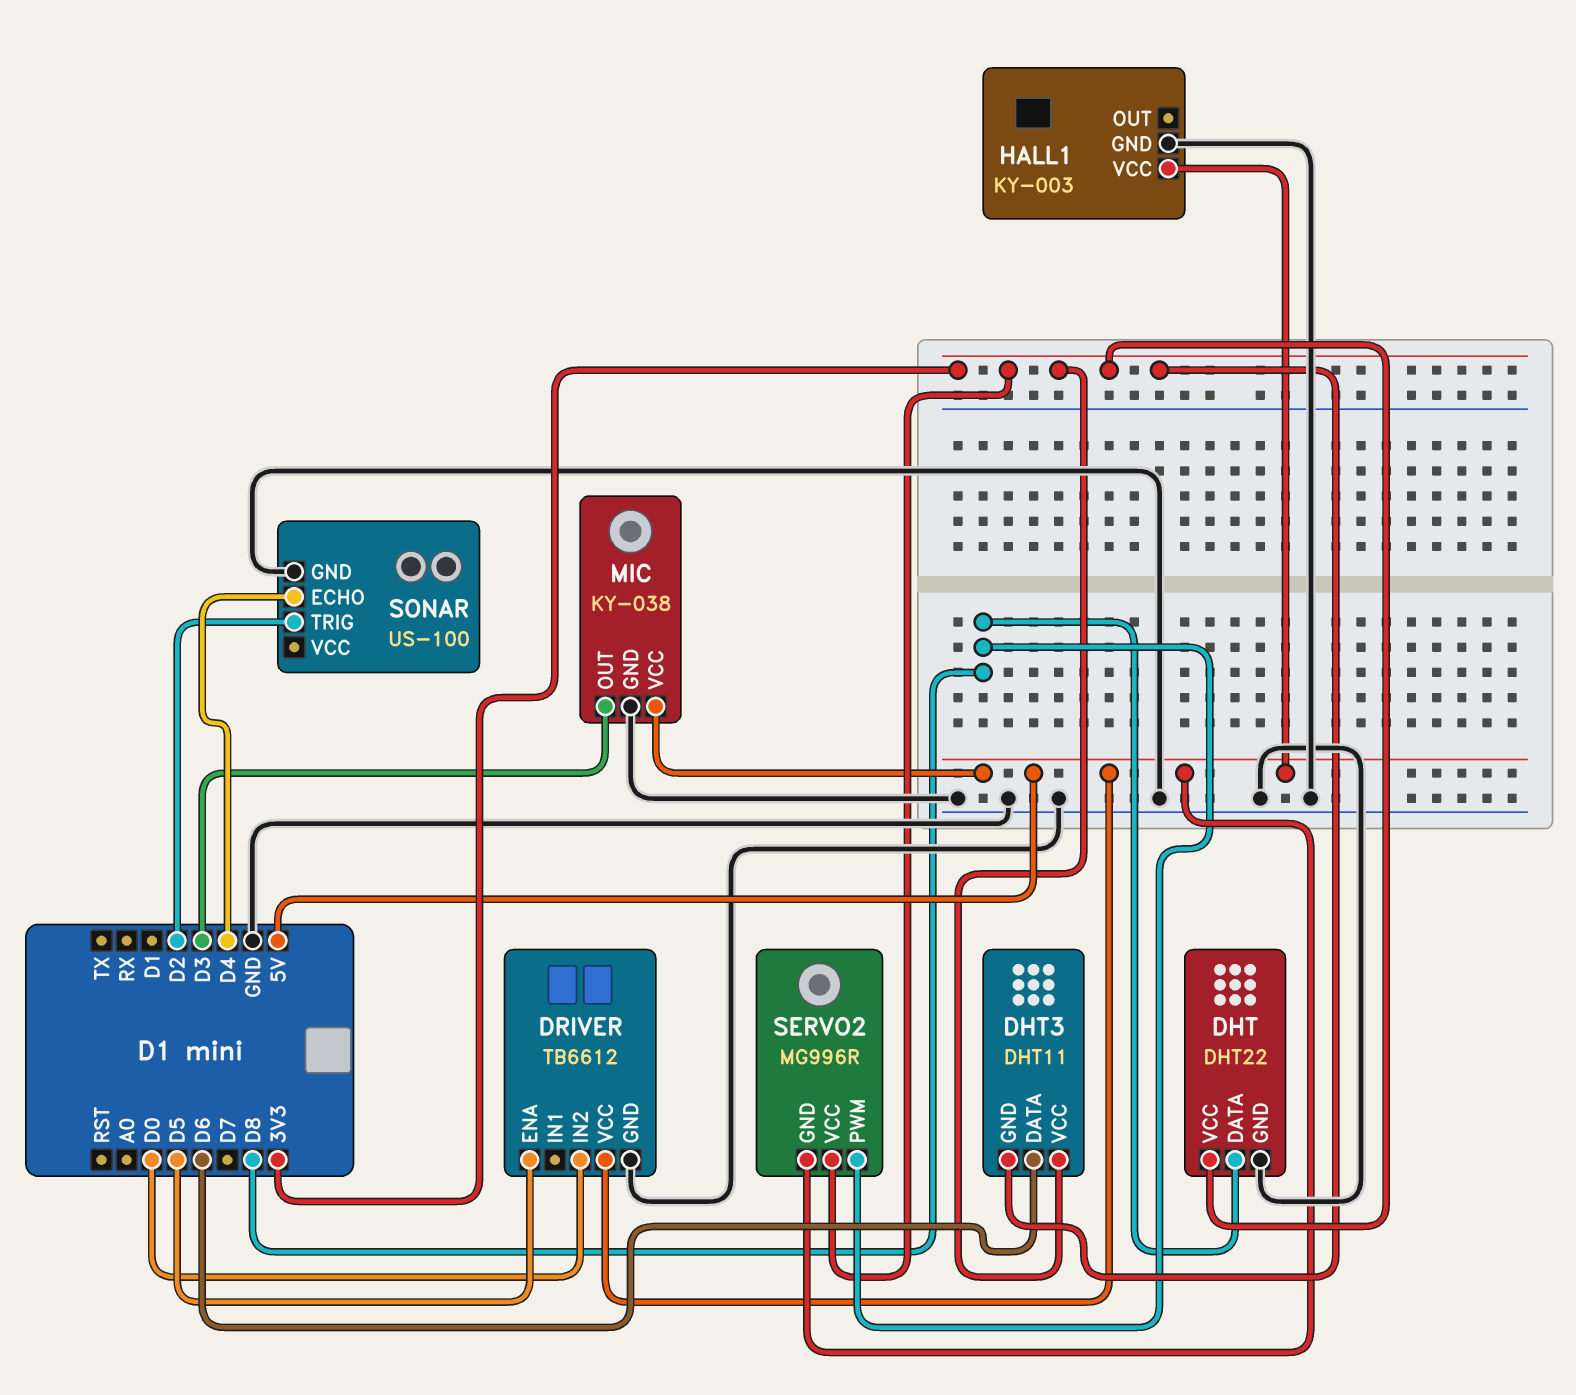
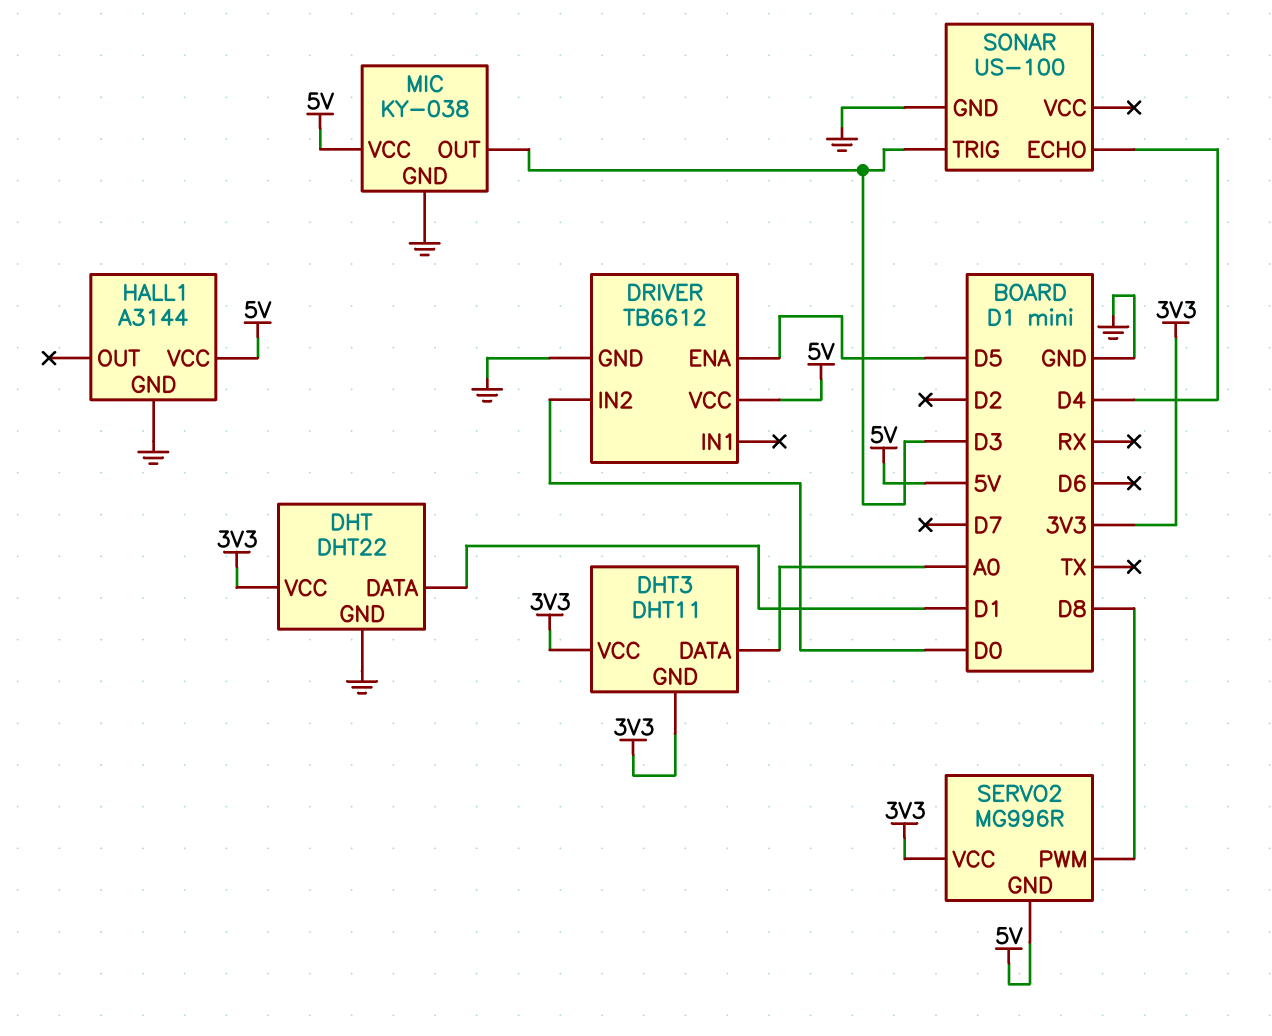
DHT pin DATA: D8 -> D1
DHT3 pin DATA: D6 -> A0
HALL1: KY-003 -> A3144
SONAR pin TRIG: D2 -> D3

